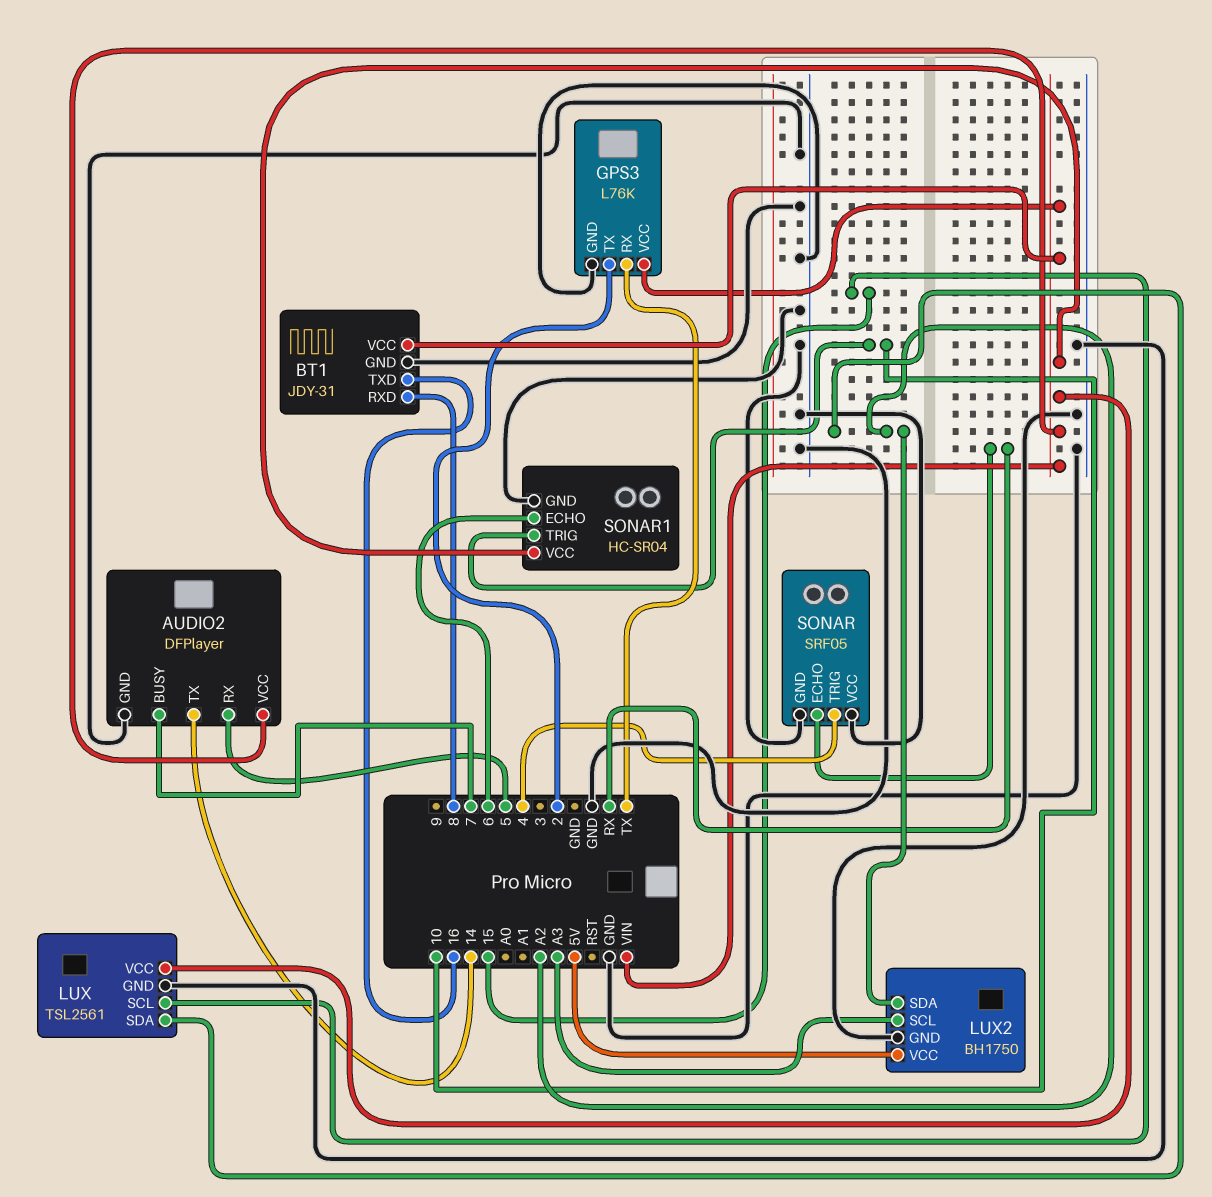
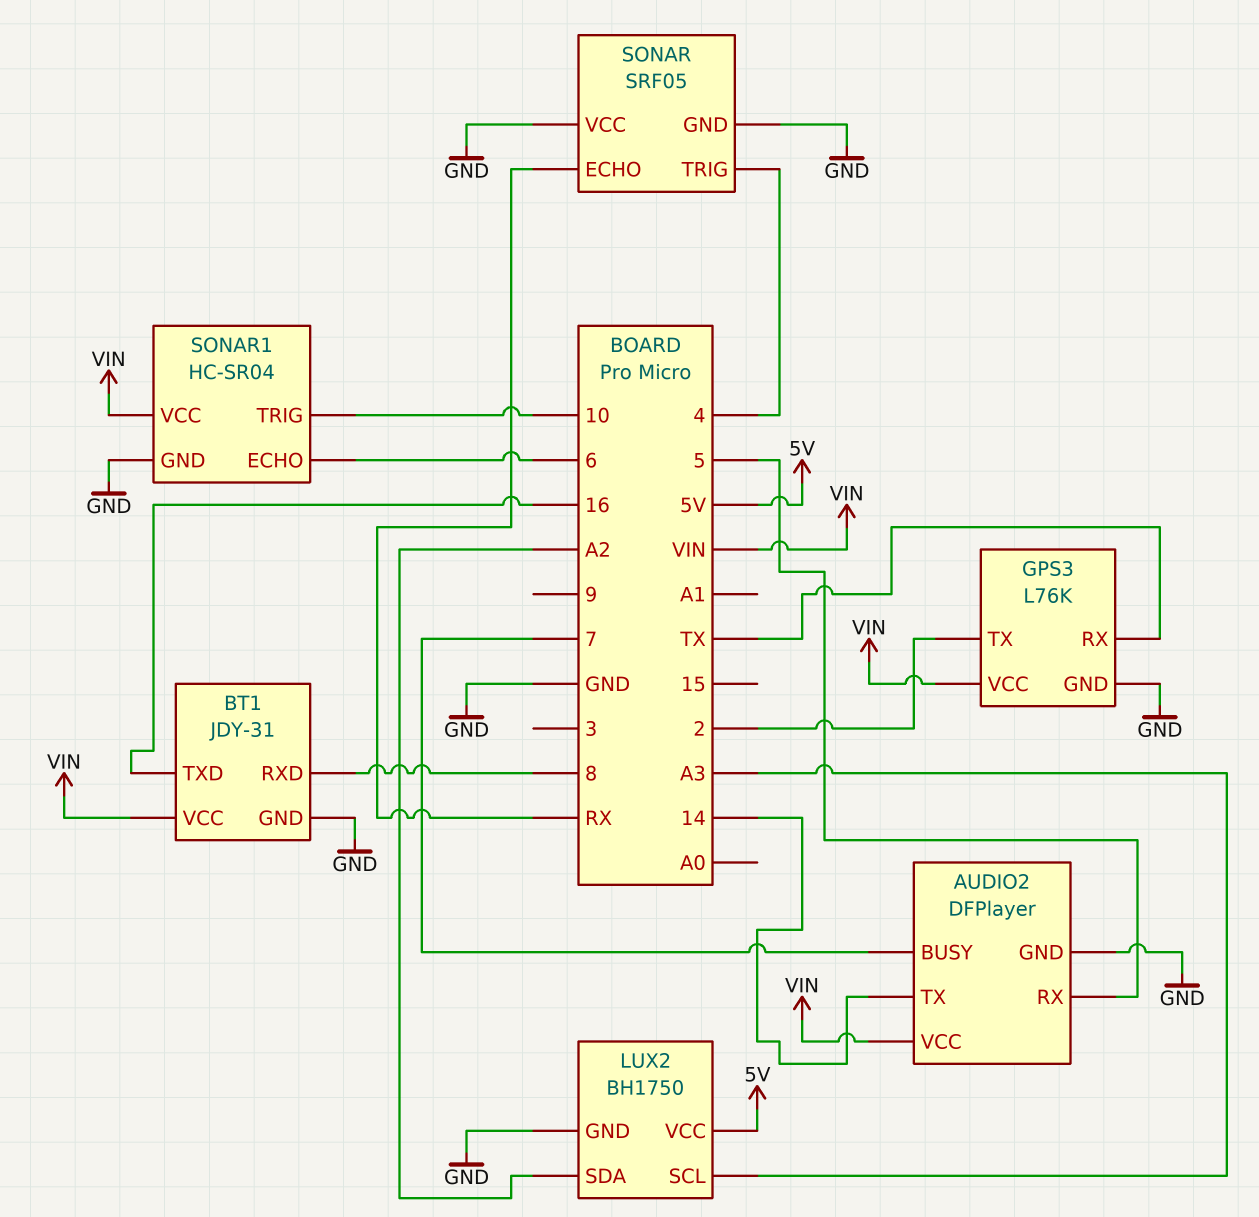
LUX: TSL2561 -> none
LUX pin GND: GND -> none
LUX pin SCL: 15 -> none
LUX pin SDA: A2 -> none
LUX pin VCC: VIN -> none

